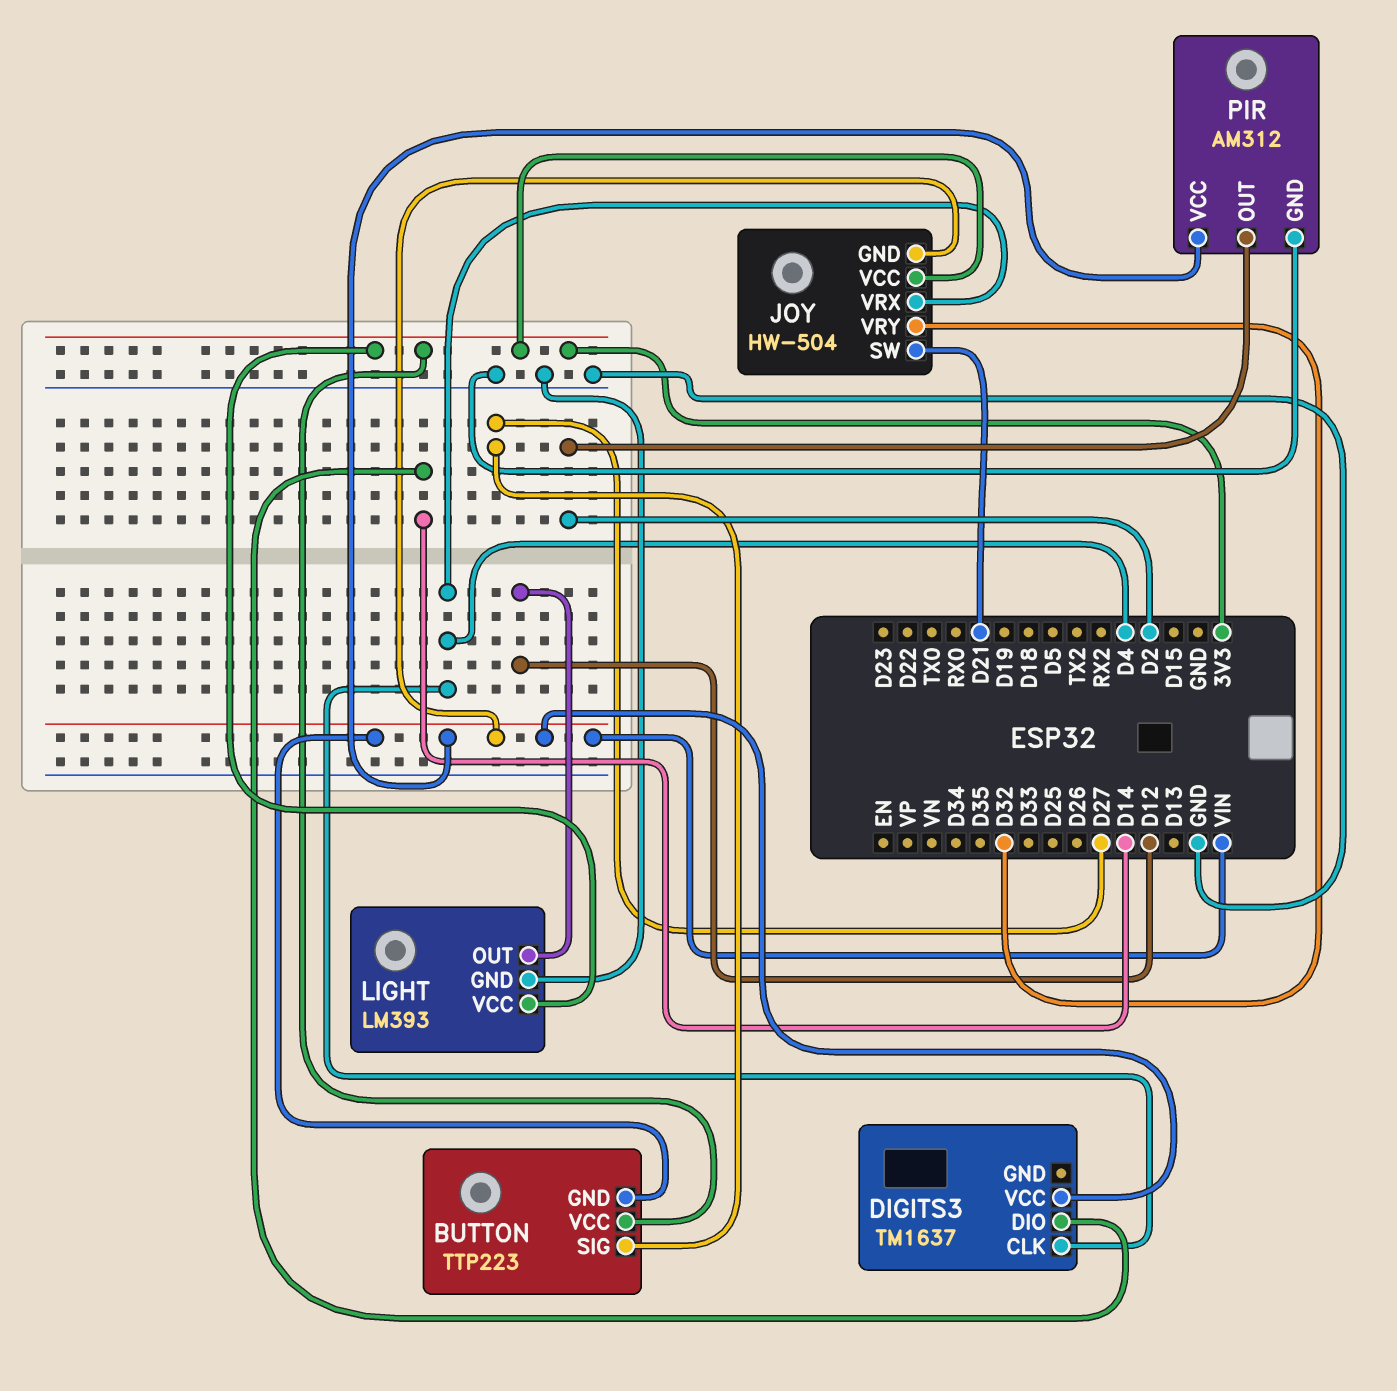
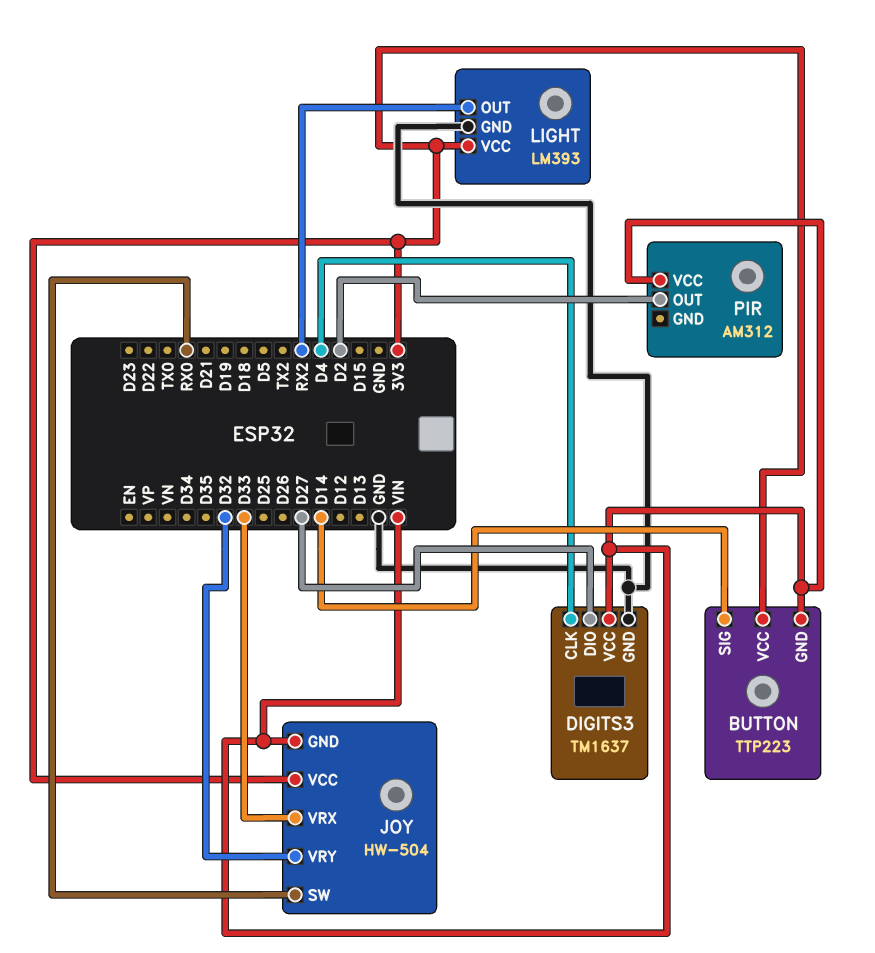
BUTTON pin SIG: D27 -> D14
DIGITS3 pin DIO: D14 -> D27
DIGITS3 pin GND: none -> GND
JOY pin SW: D21 -> RX0
JOY pin VRX: D4 -> D33
LIGHT pin OUT: D12 -> RX2
PIR pin GND: GND -> none

